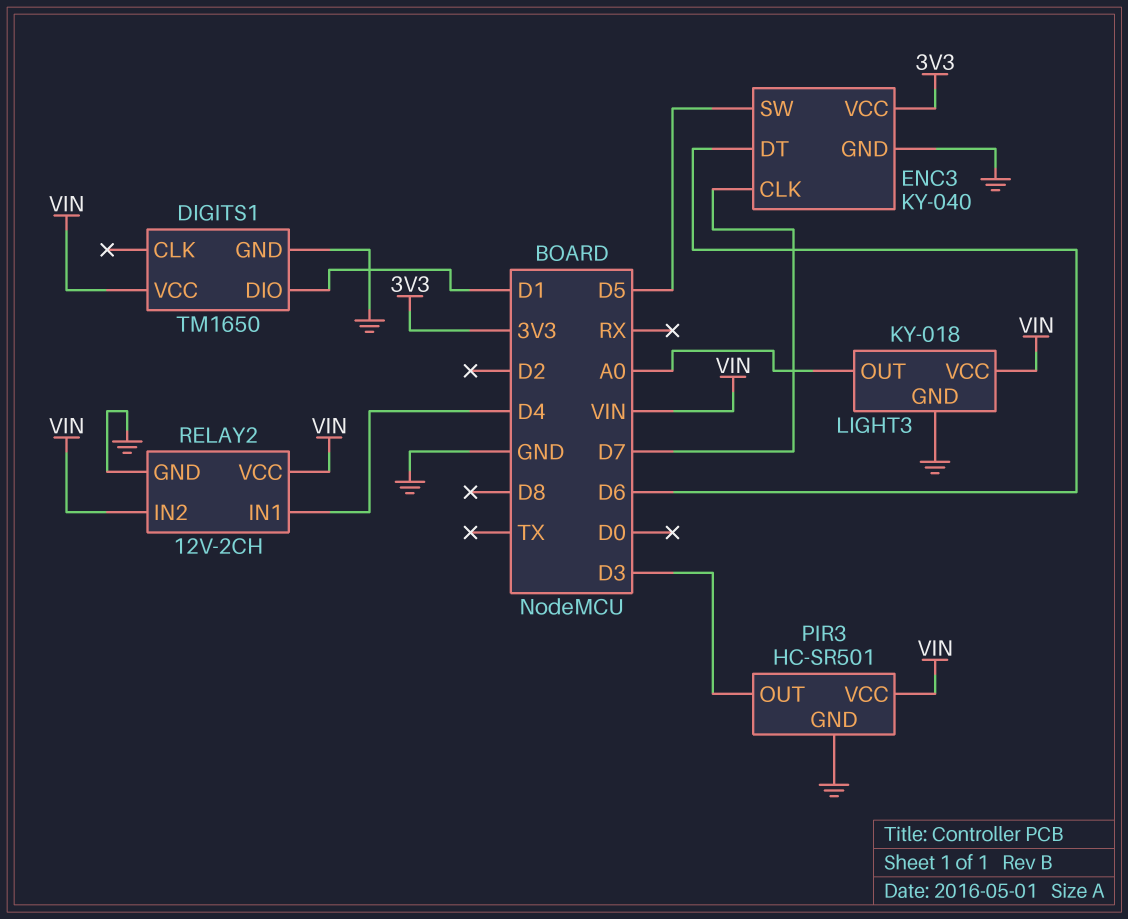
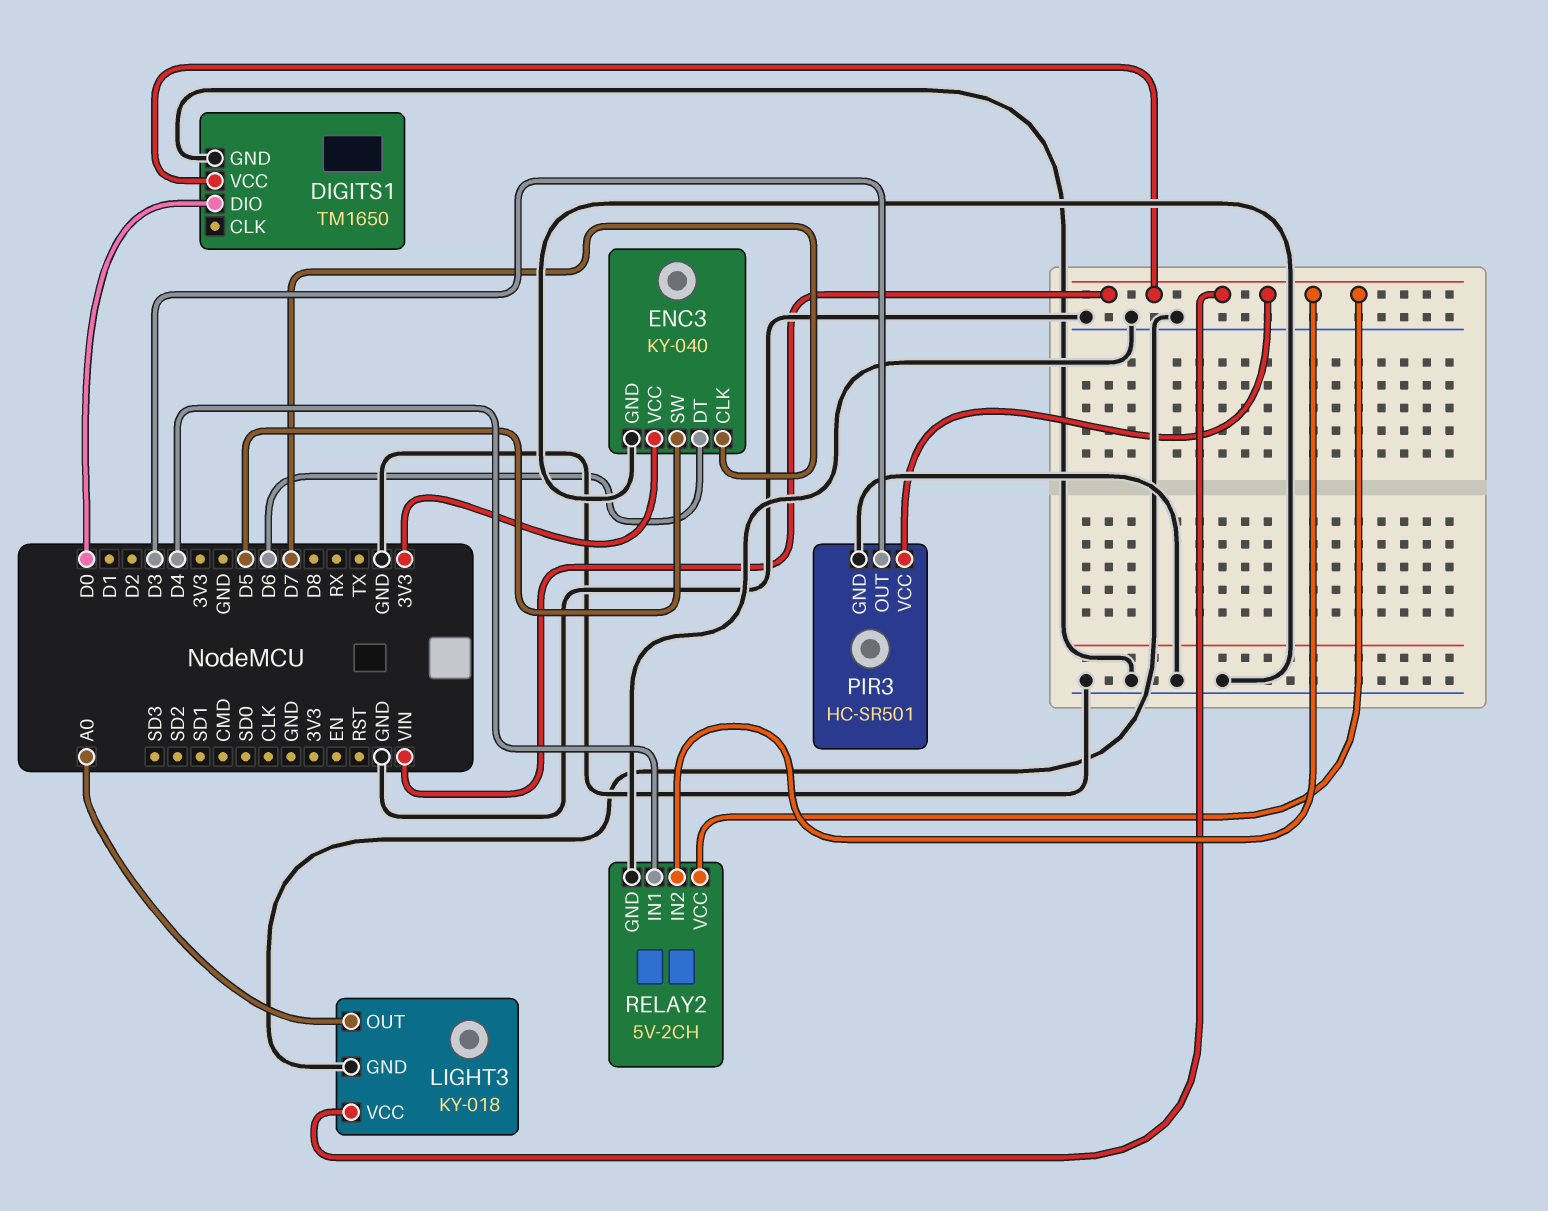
DIGITS1 pin DIO: D1 -> D0
RELAY2: 12V-2CH -> 5V-2CH

